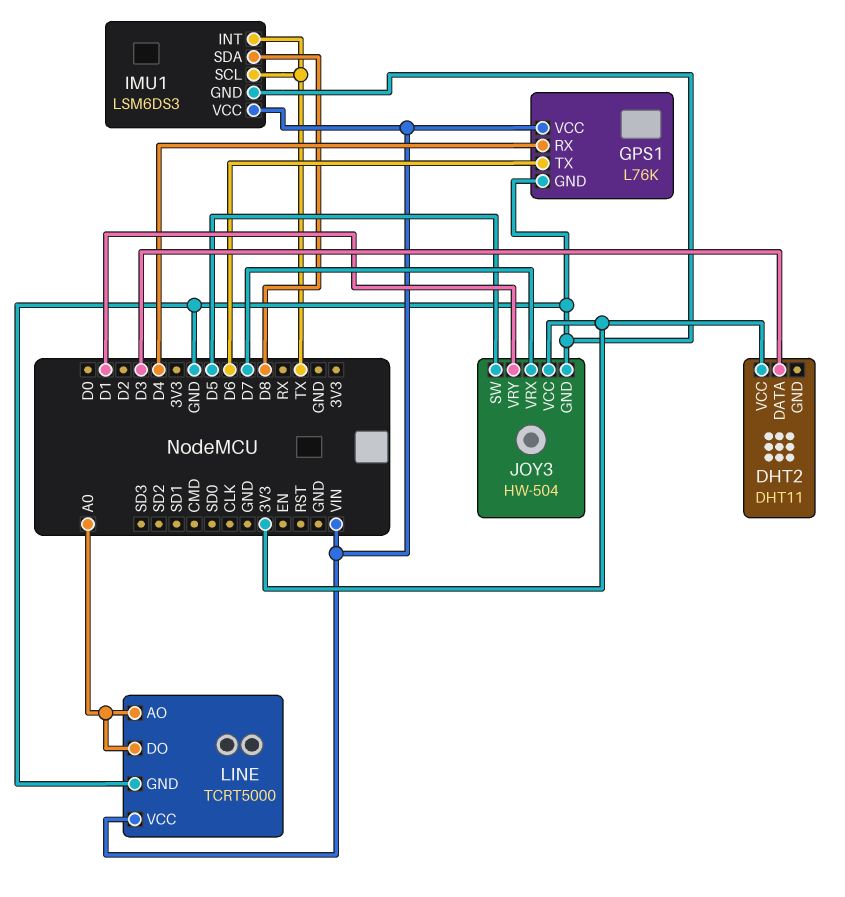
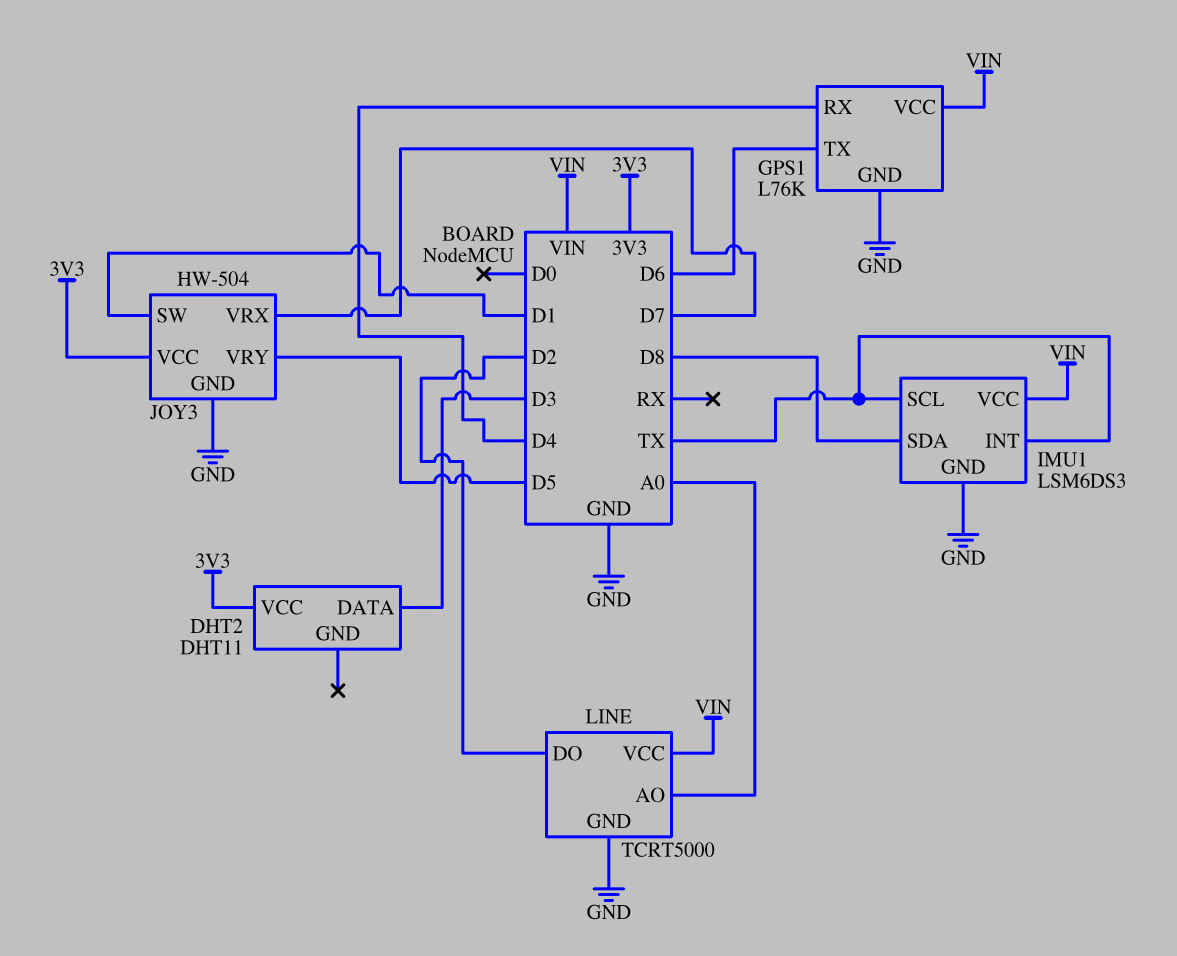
JOY3 pin SW: D5 -> D1
JOY3 pin VRY: D1 -> D5
LINE pin DO: A0 -> D2

